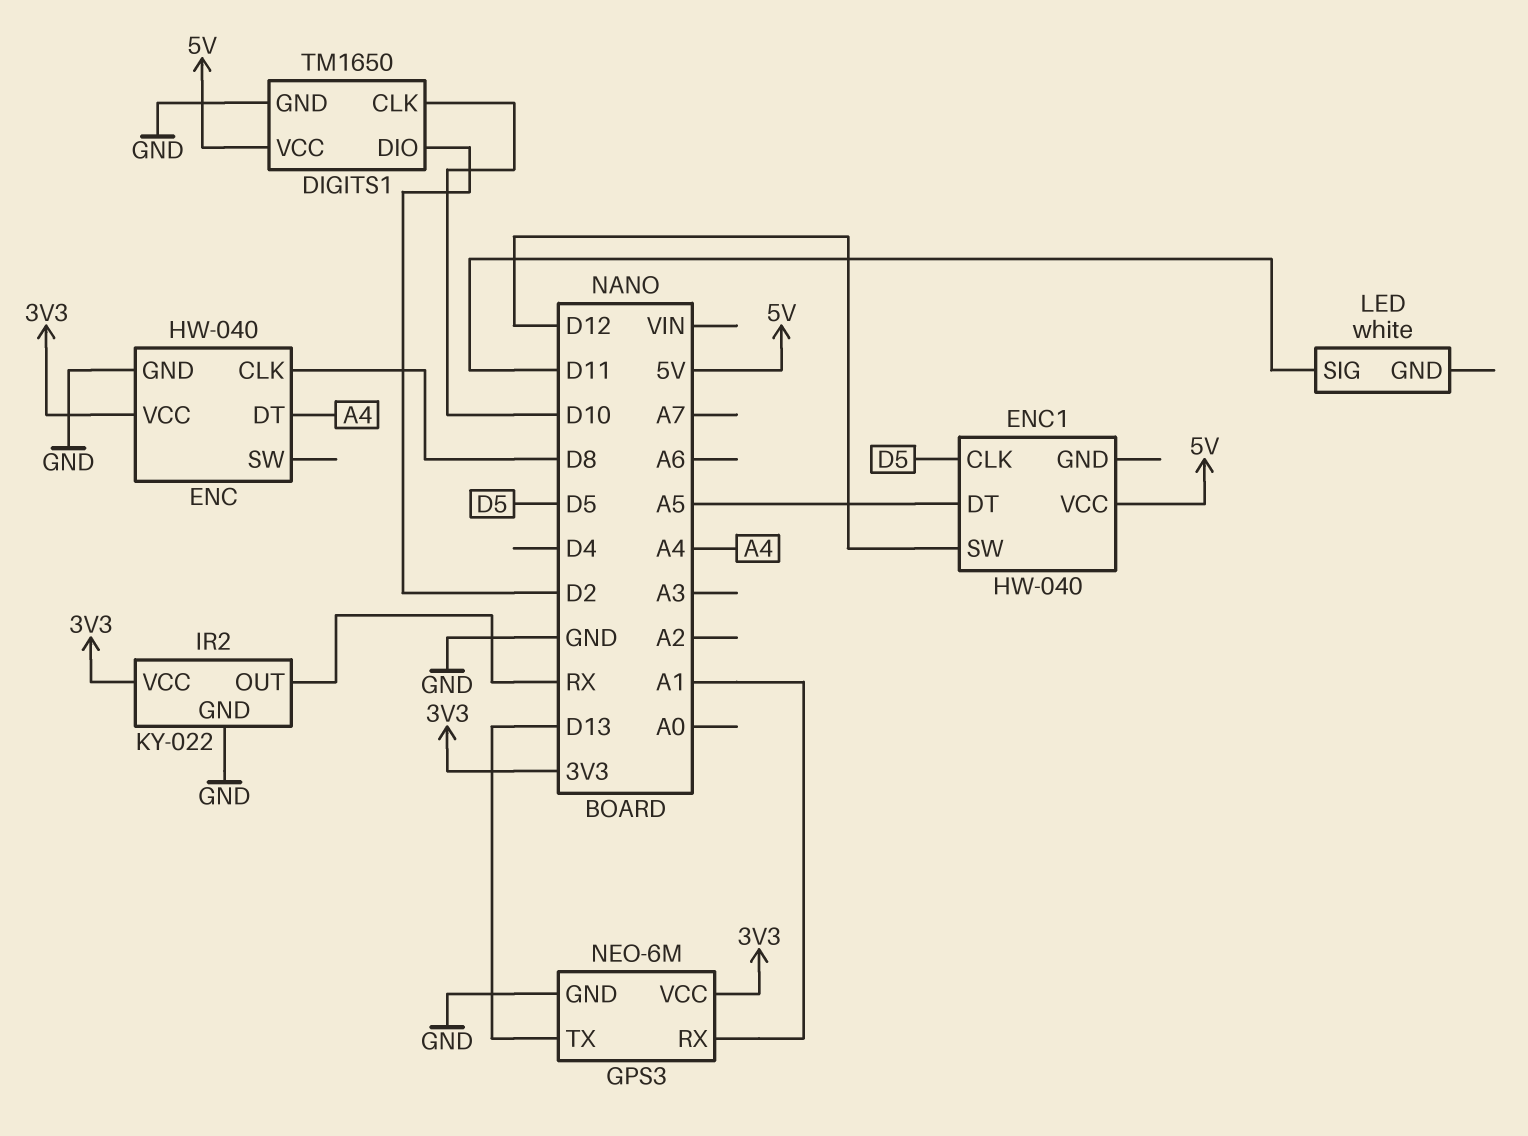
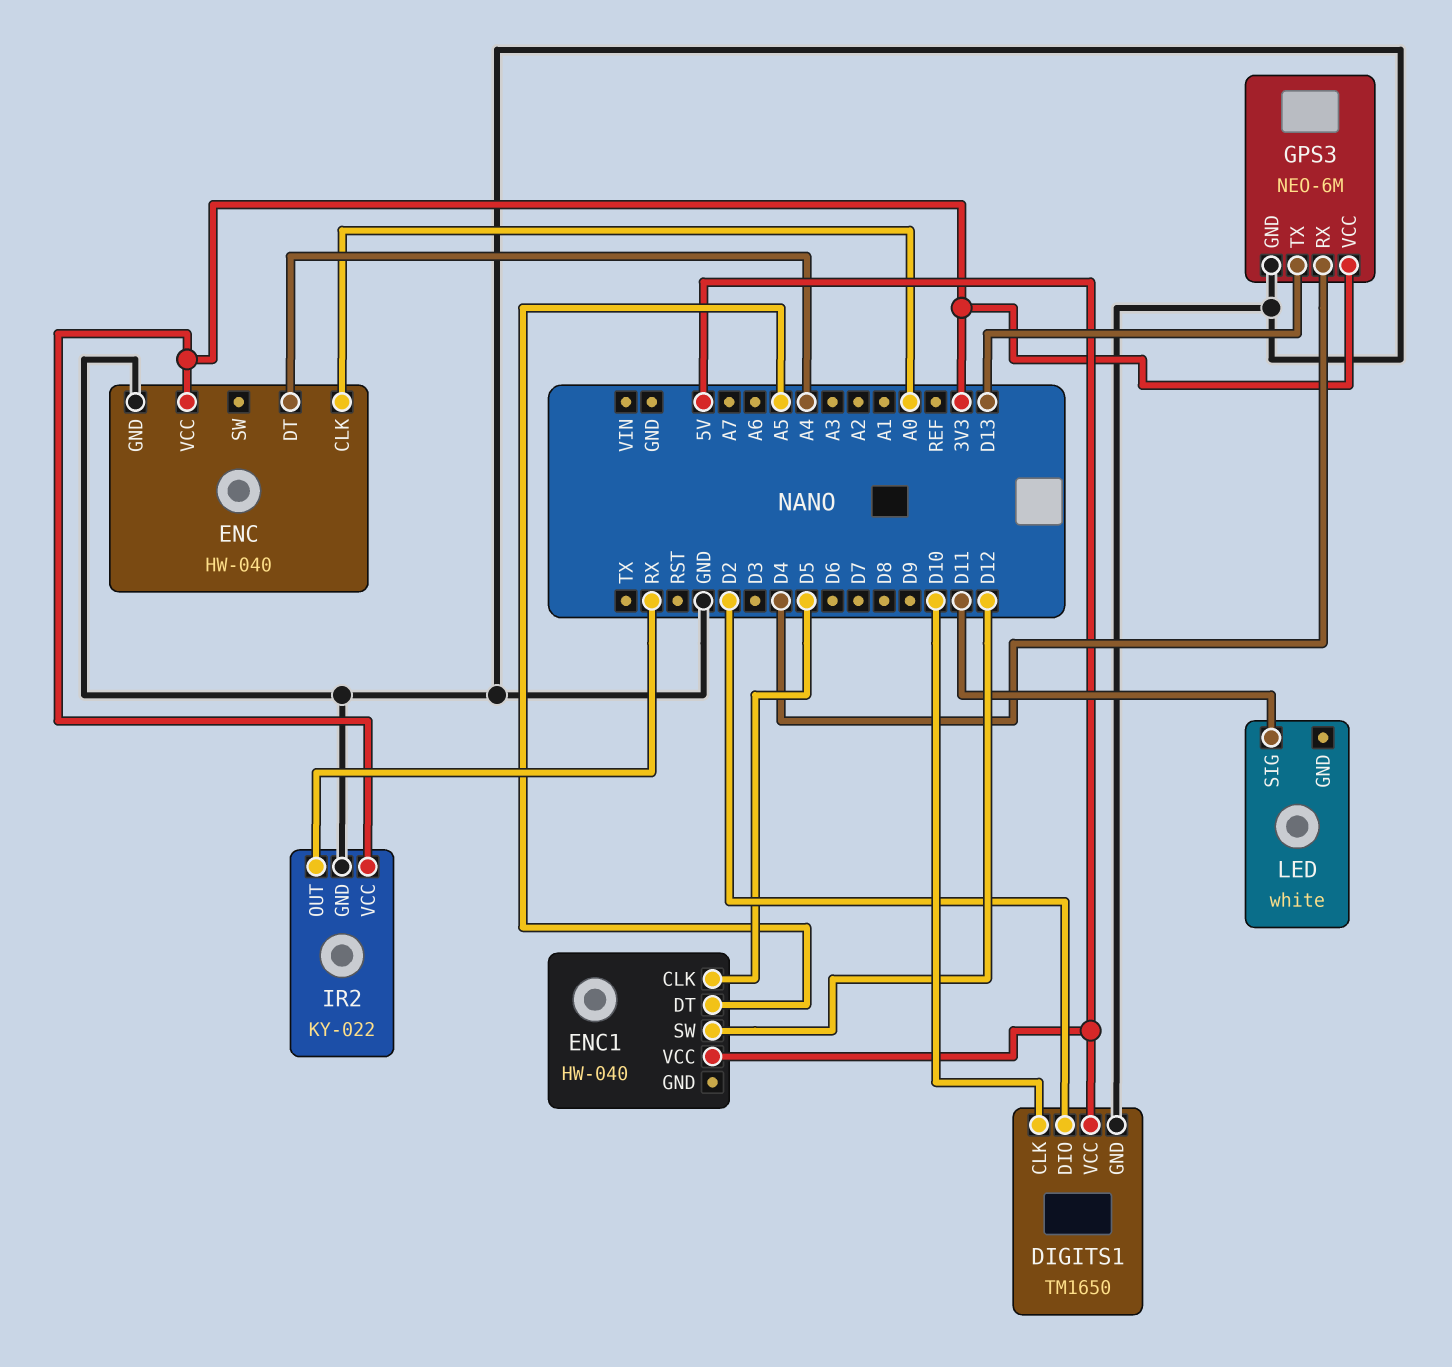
ENC pin CLK: D8 -> A0
GPS3 pin RX: A1 -> D4

